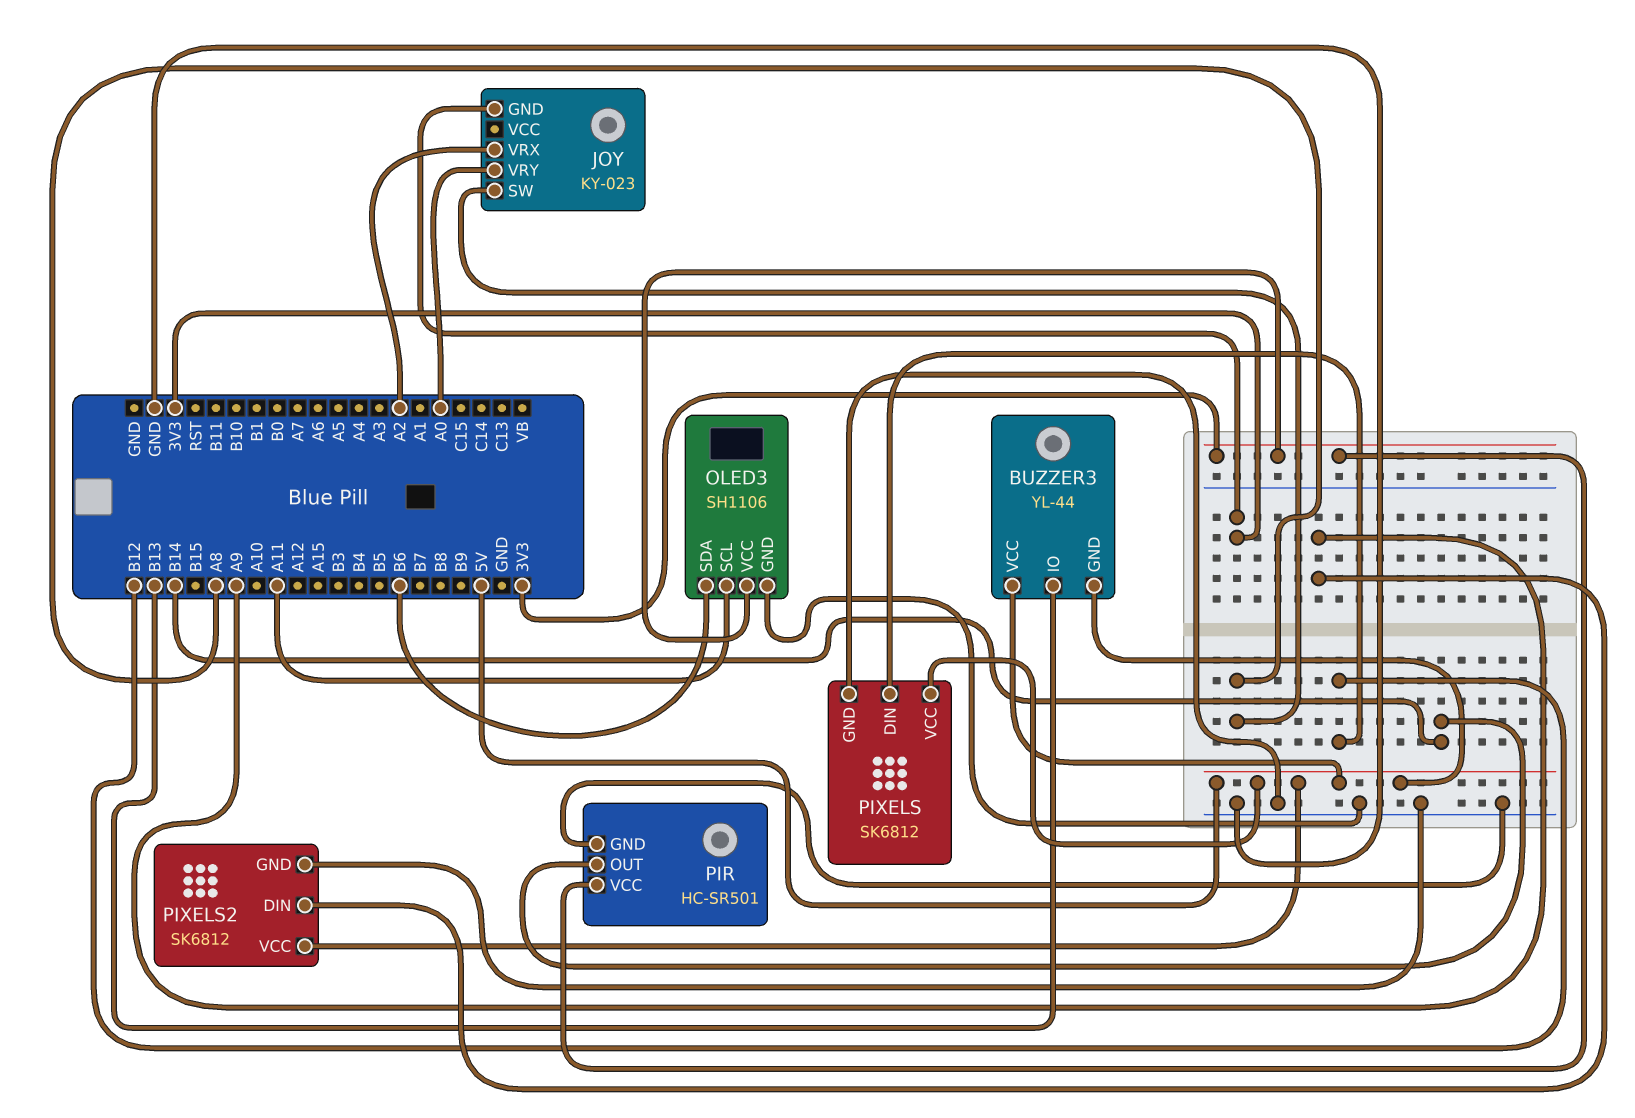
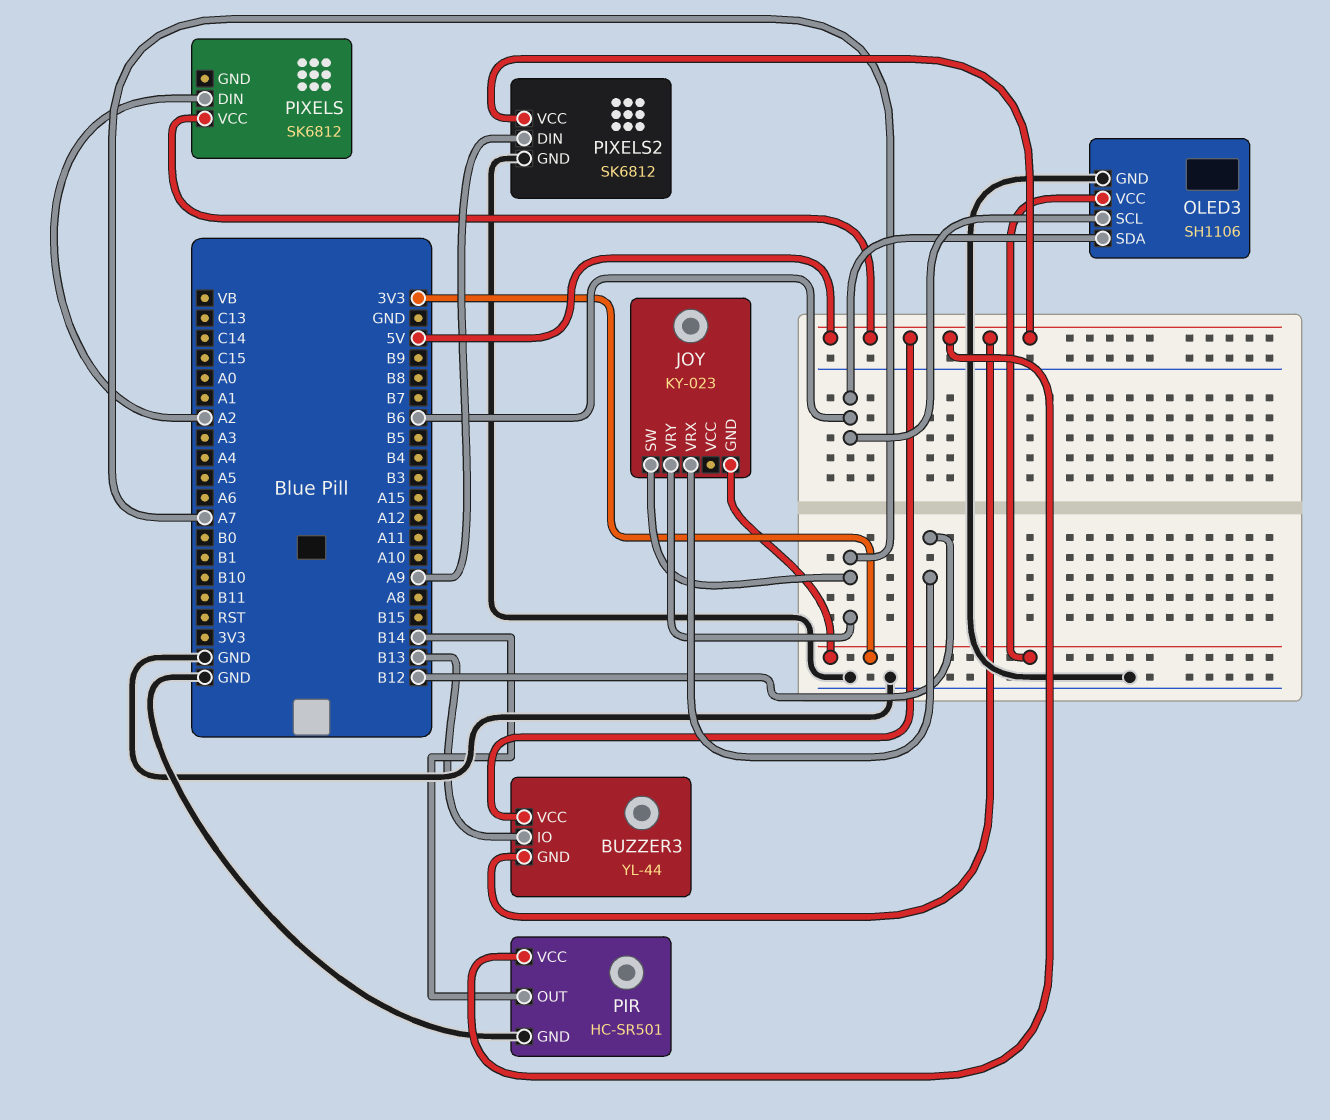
JOY pin SW: A8 -> A7
JOY pin VRX: A2 -> B12
JOY pin VRY: A0 -> A7
OLED3 pin SCL: A11 -> B6
PIR pin VCC: 3V3 -> 5V
PIXELS pin DIN: B12 -> A2
PIXELS pin GND: GND -> none

